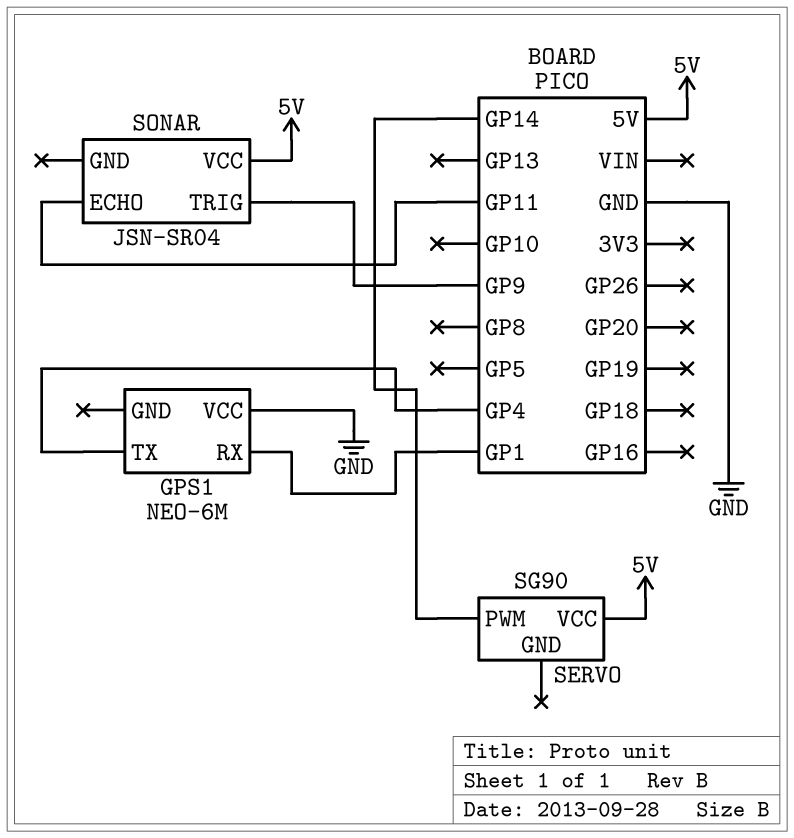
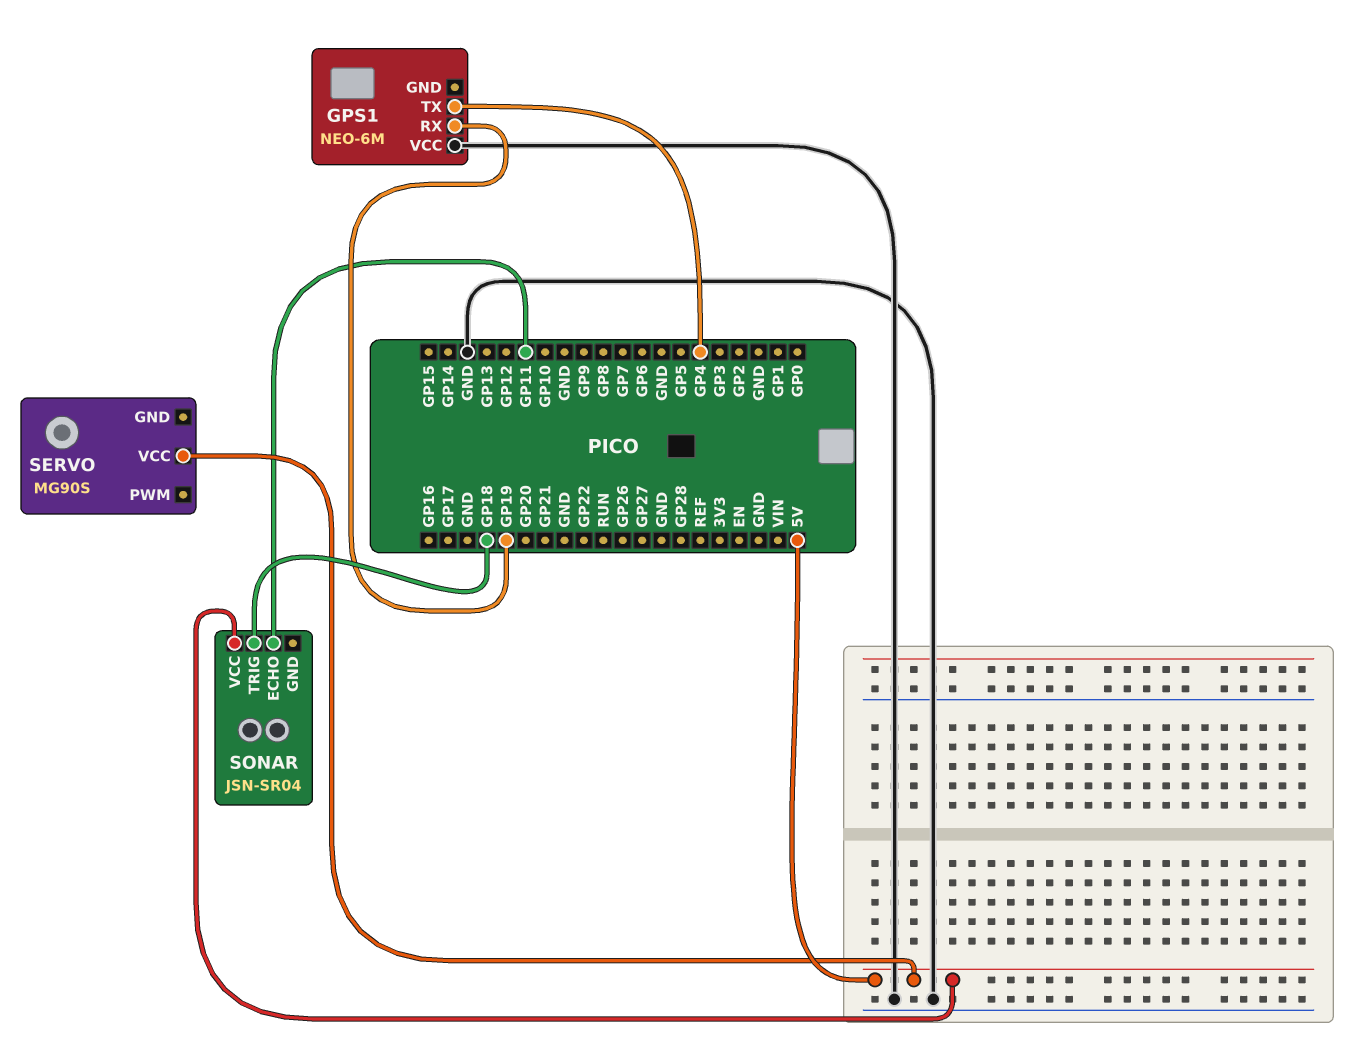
GPS1 pin RX: GP1 -> GP19
SERVO: SG90 -> MG90S
SERVO pin PWM: GP14 -> none
SONAR pin TRIG: GP9 -> GP18

